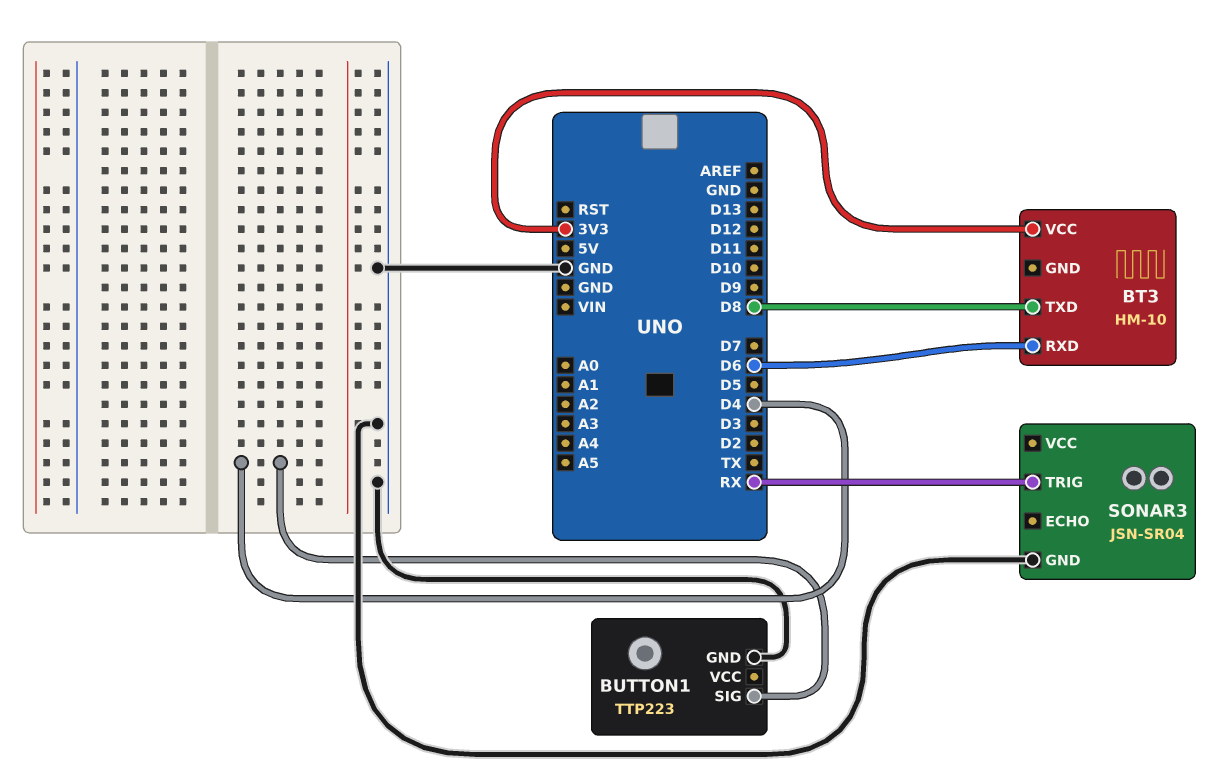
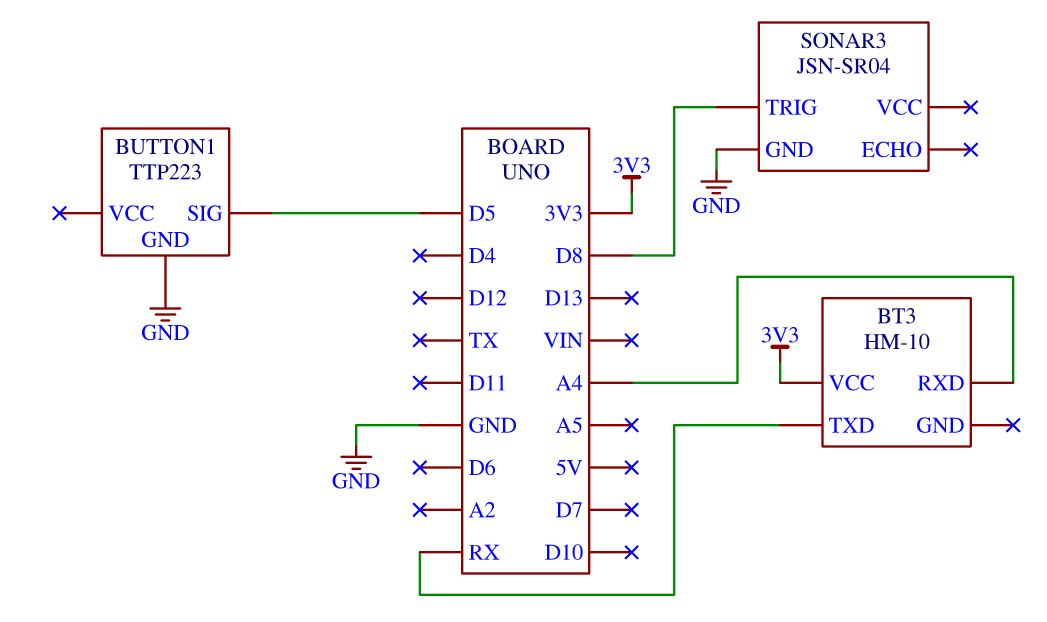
BT3 pin RXD: D6 -> A4
BT3 pin TXD: D8 -> RX
BUTTON1 pin SIG: D4 -> D5
SONAR3 pin TRIG: RX -> D8

